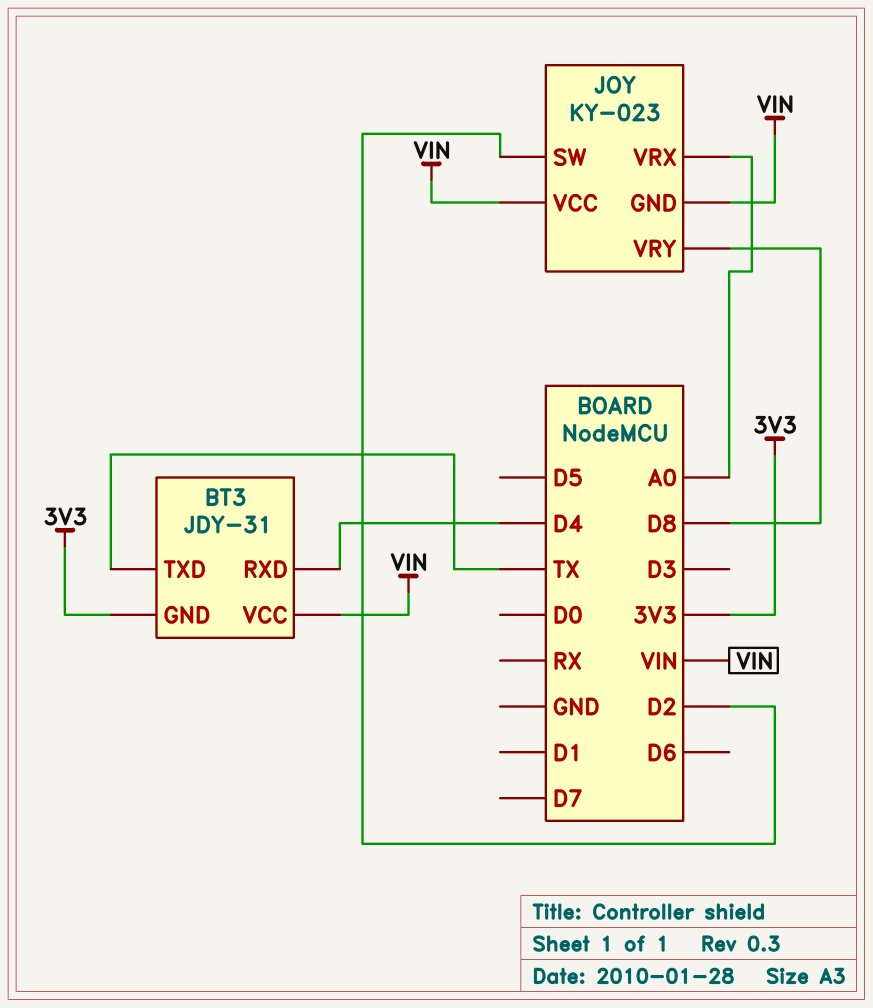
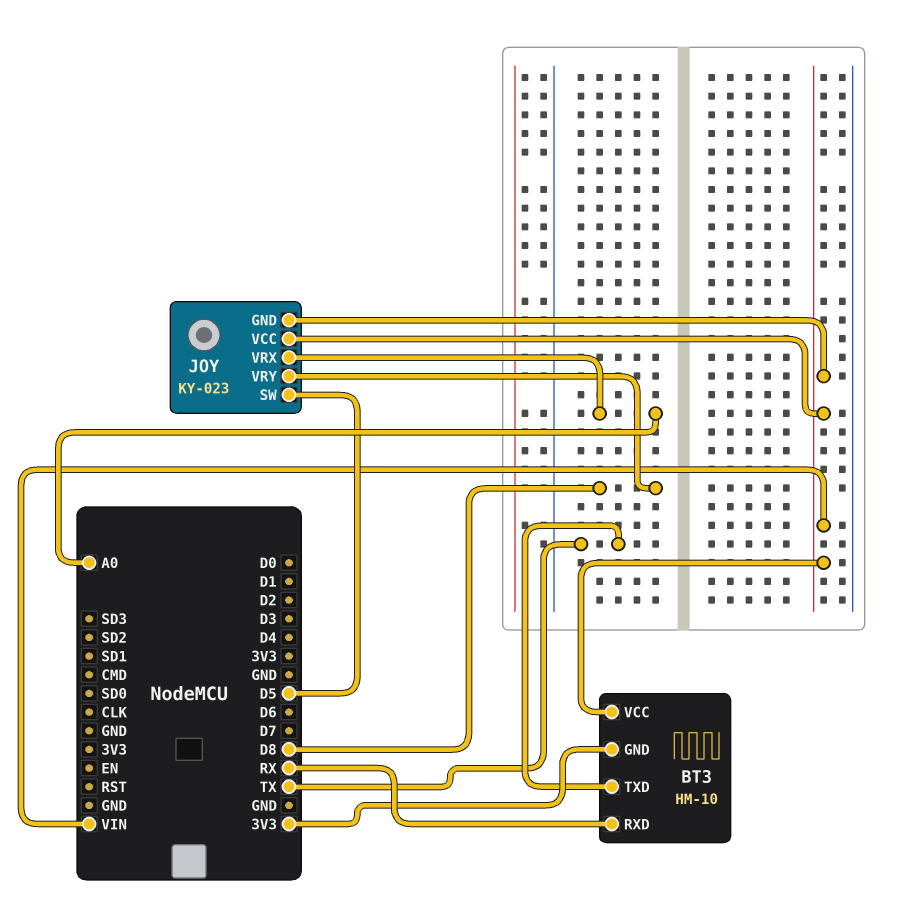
BT3: JDY-31 -> HM-10
BT3 pin RXD: D4 -> RX
JOY pin SW: D2 -> D5

